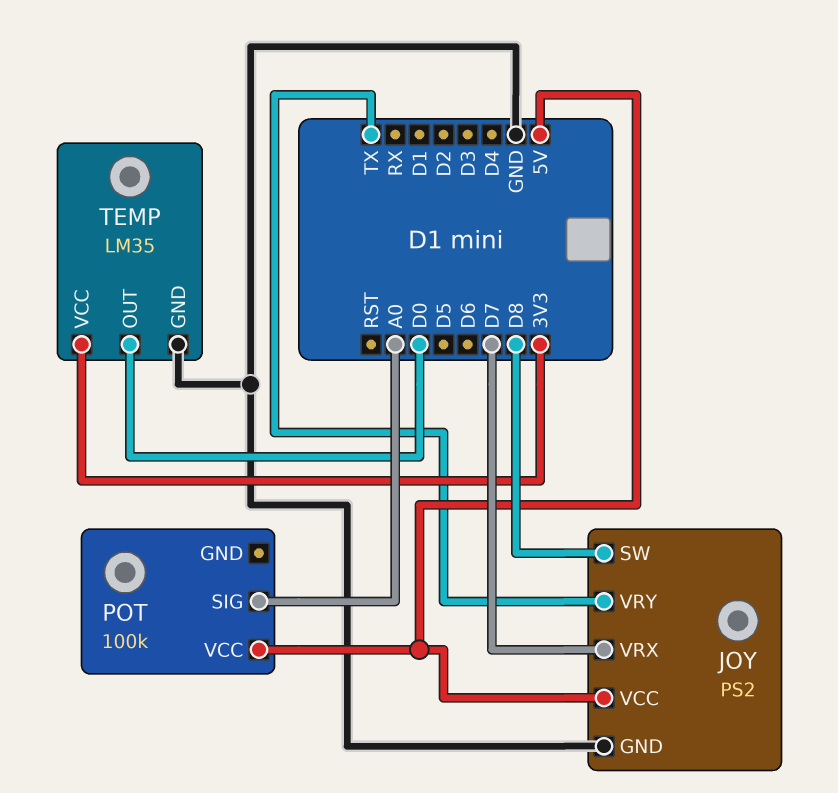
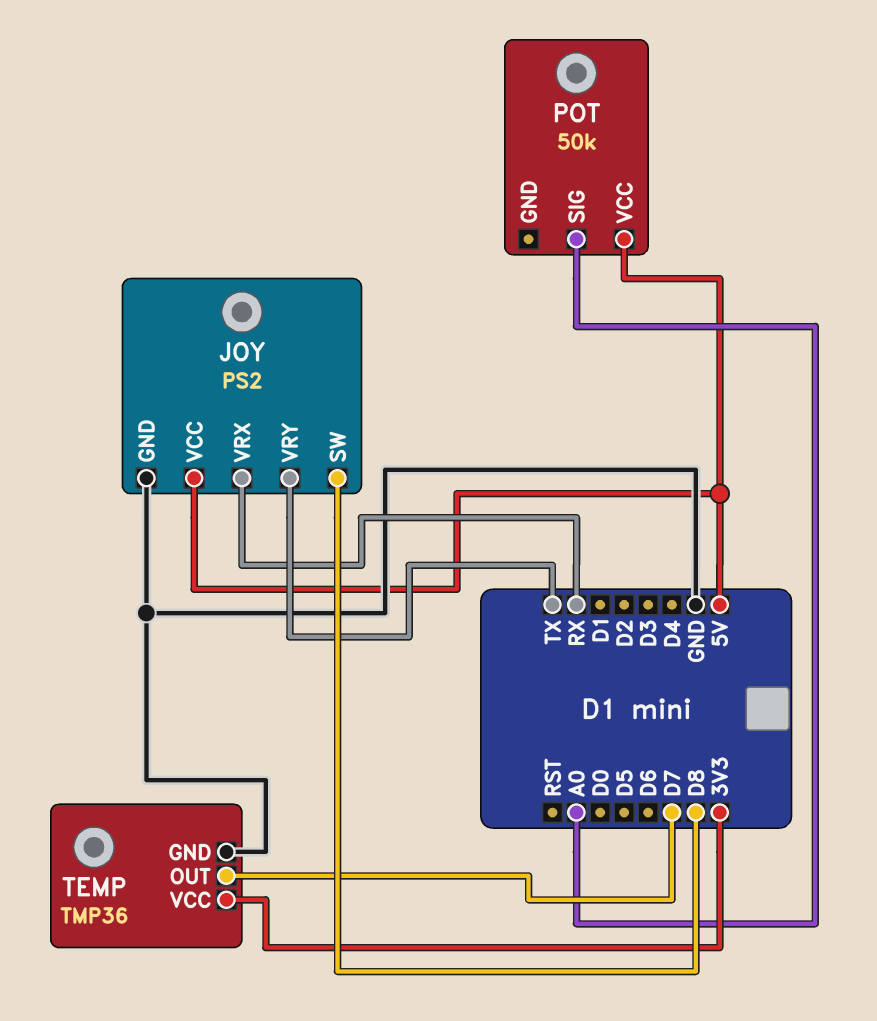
JOY pin VRX: D7 -> RX
POT: 100k -> 50k
TEMP: LM35 -> TMP36
TEMP pin OUT: D0 -> D7

